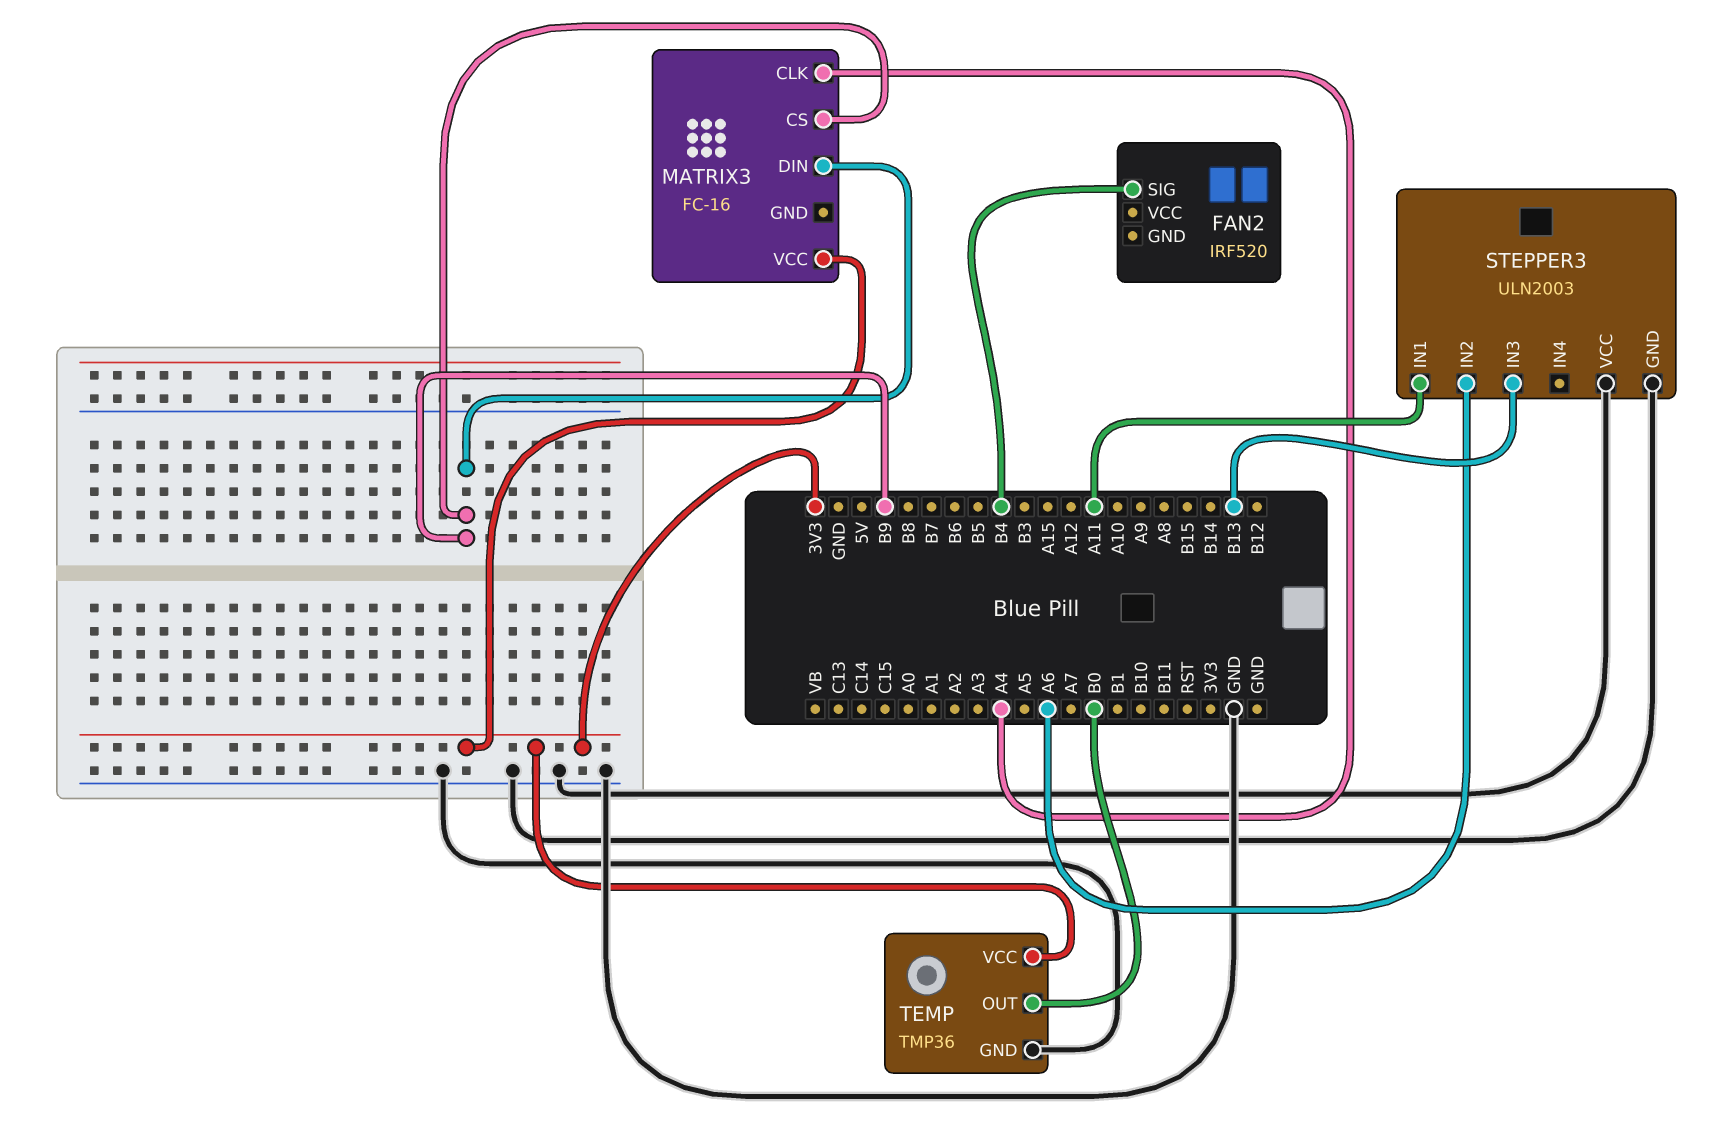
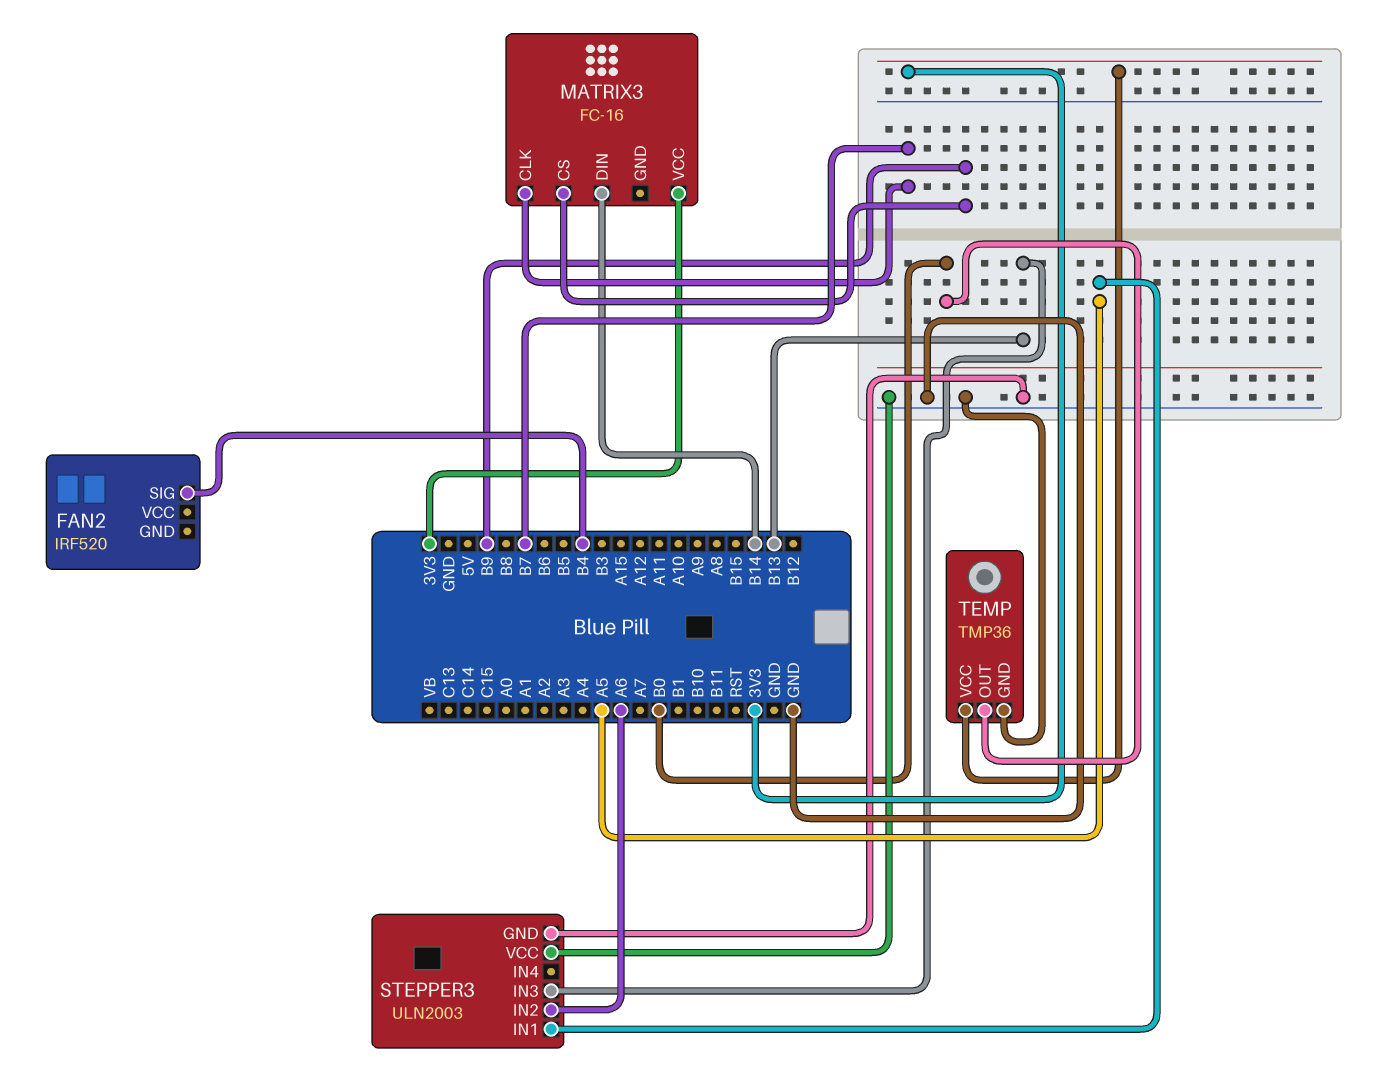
MATRIX3 pin CLK: A4 -> B7
MATRIX3 pin DIN: B9 -> B14
STEPPER3 pin IN1: A11 -> A5

